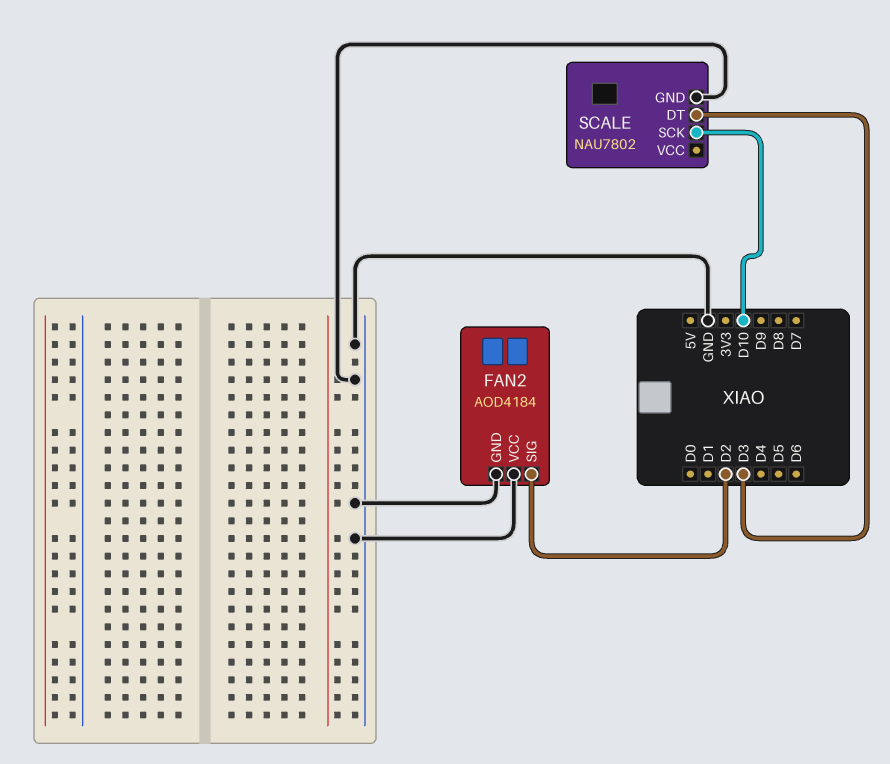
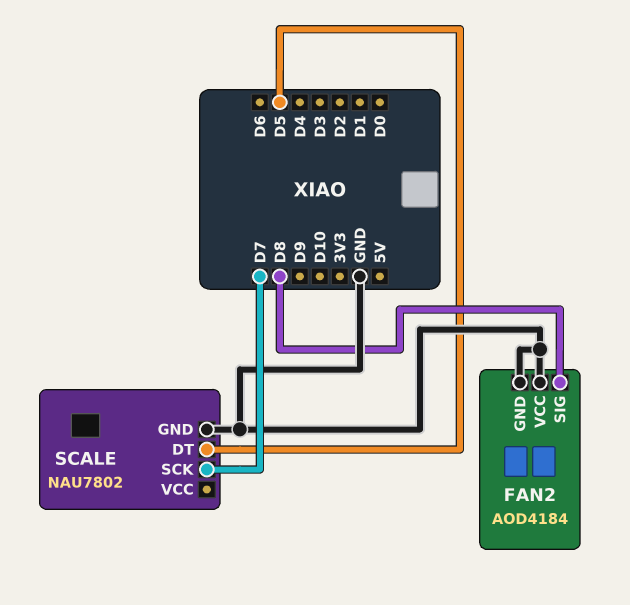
FAN2 pin SIG: D2 -> D8
SCALE pin DT: D3 -> D5
SCALE pin SCK: D10 -> D7

